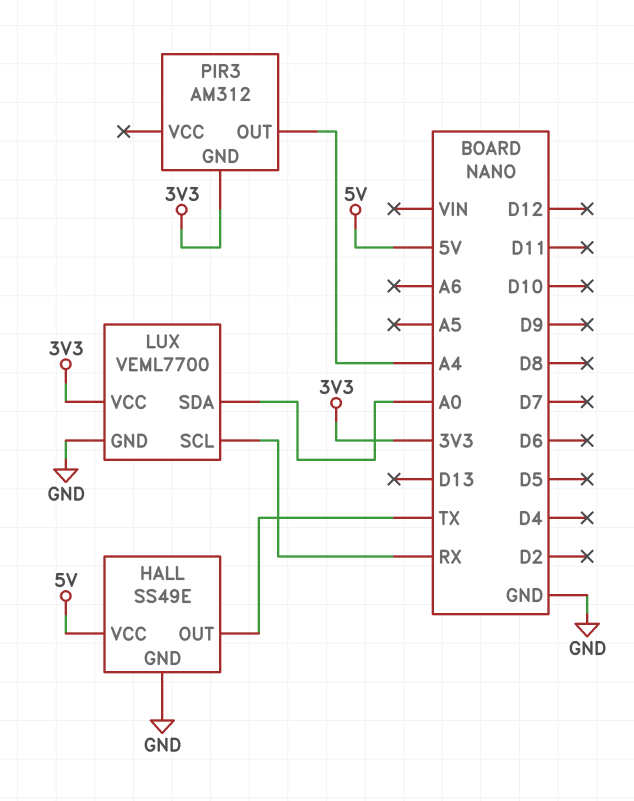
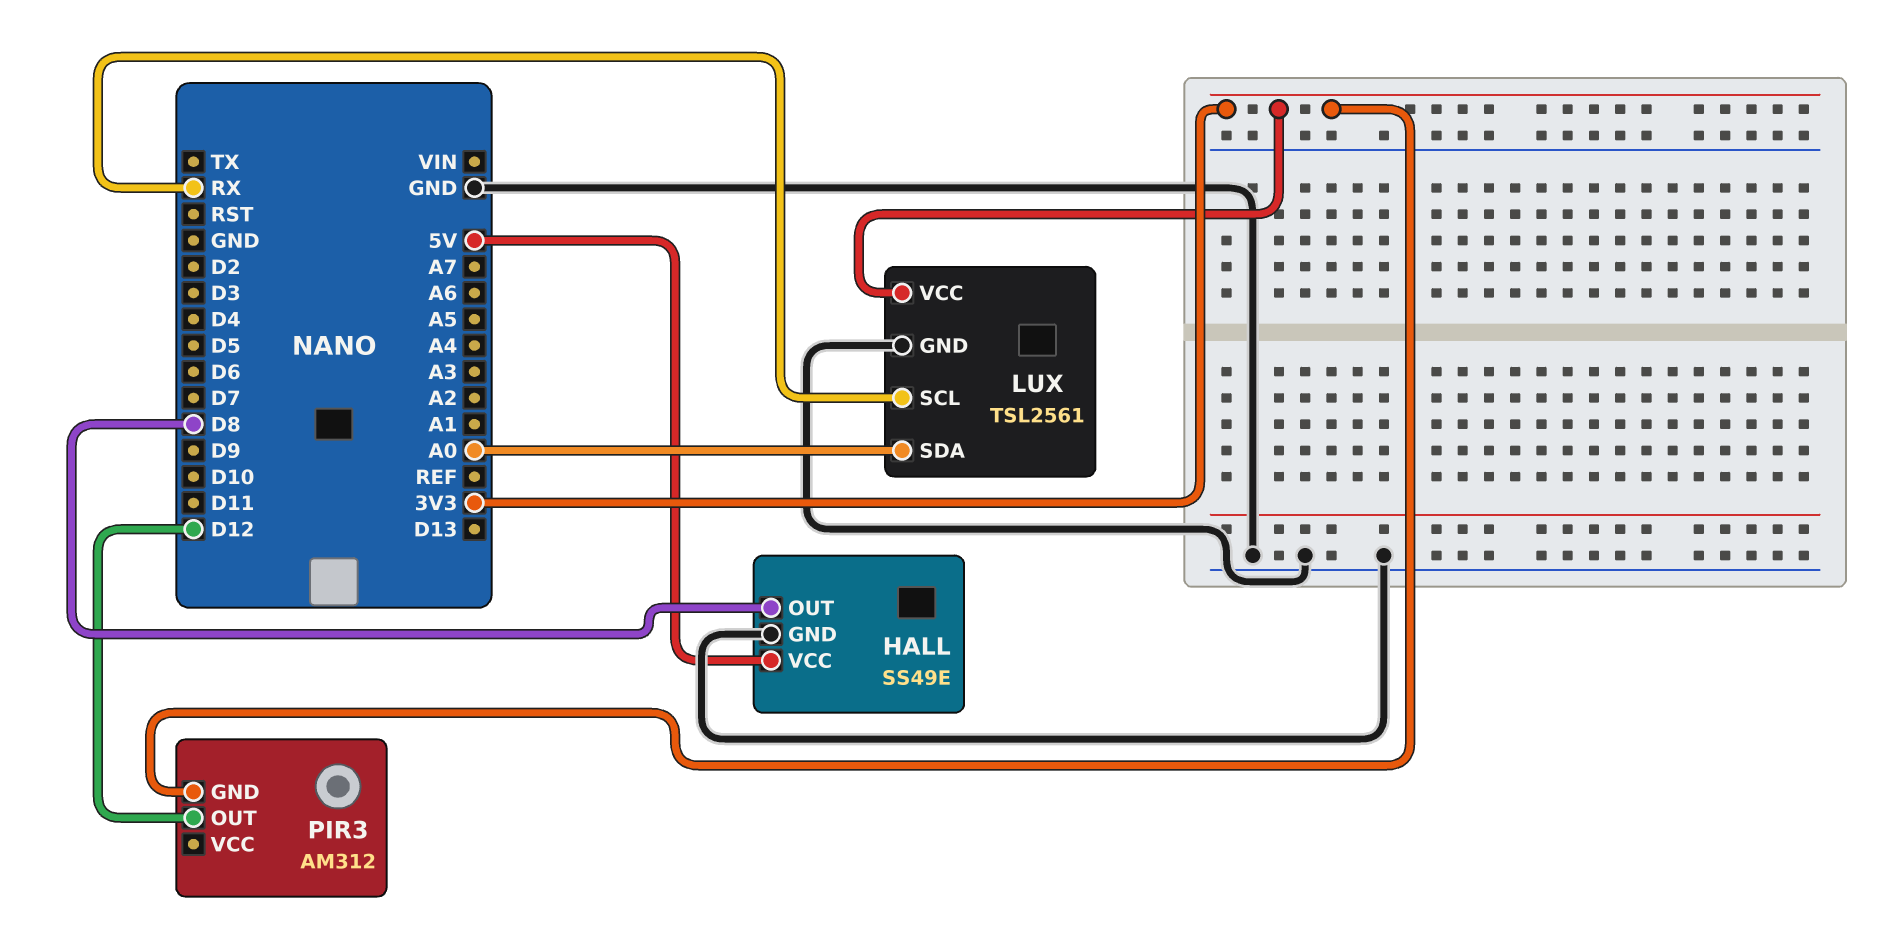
HALL pin OUT: TX -> D8
LUX: VEML7700 -> TSL2561
PIR3 pin OUT: A4 -> D12

